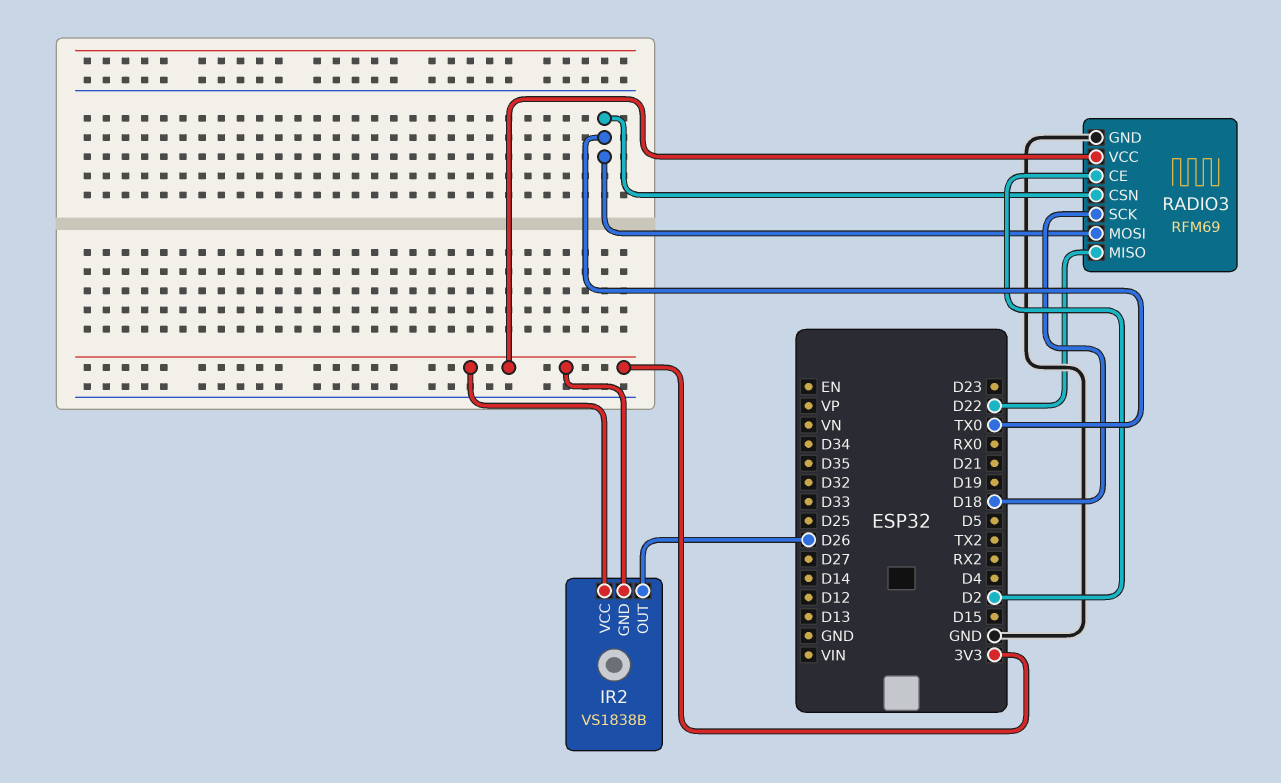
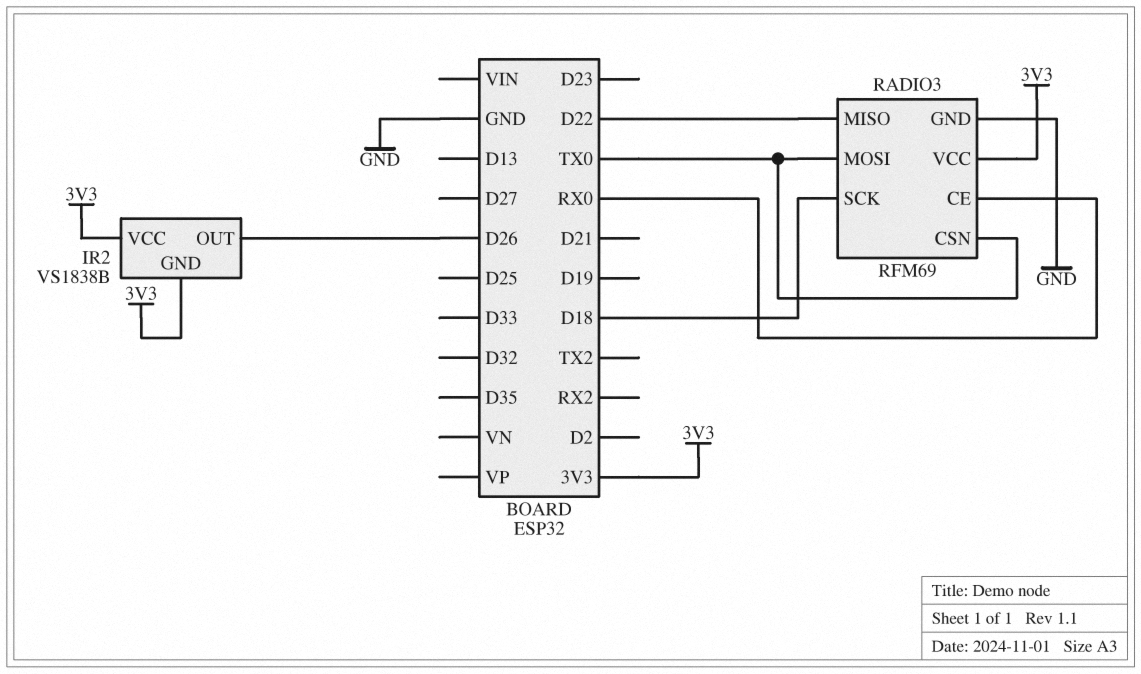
RADIO3 pin CE: D2 -> RX0

